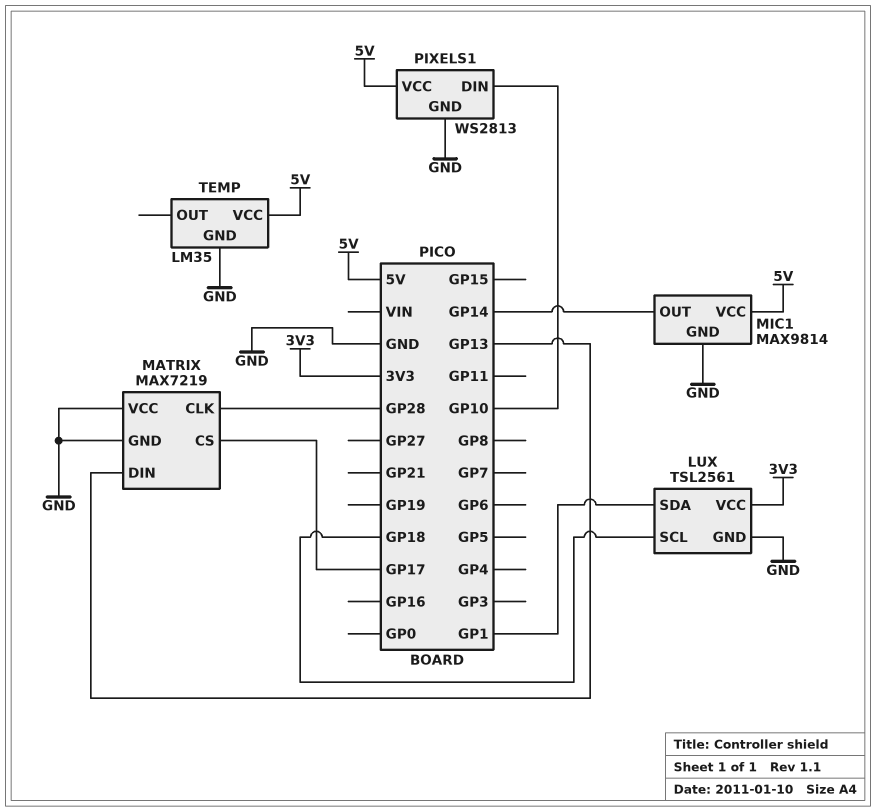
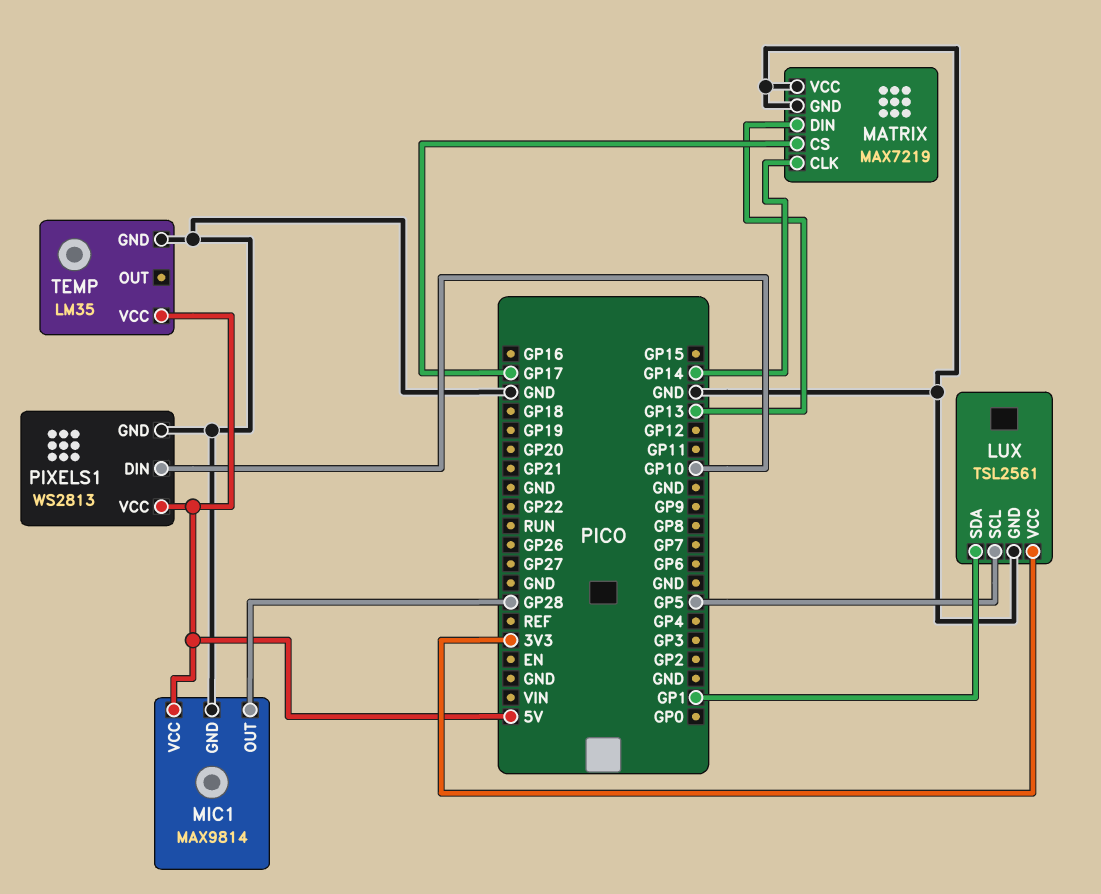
LUX pin SCL: GP18 -> GP5
MATRIX pin CLK: GP28 -> GP14
MIC1 pin OUT: GP14 -> GP28

